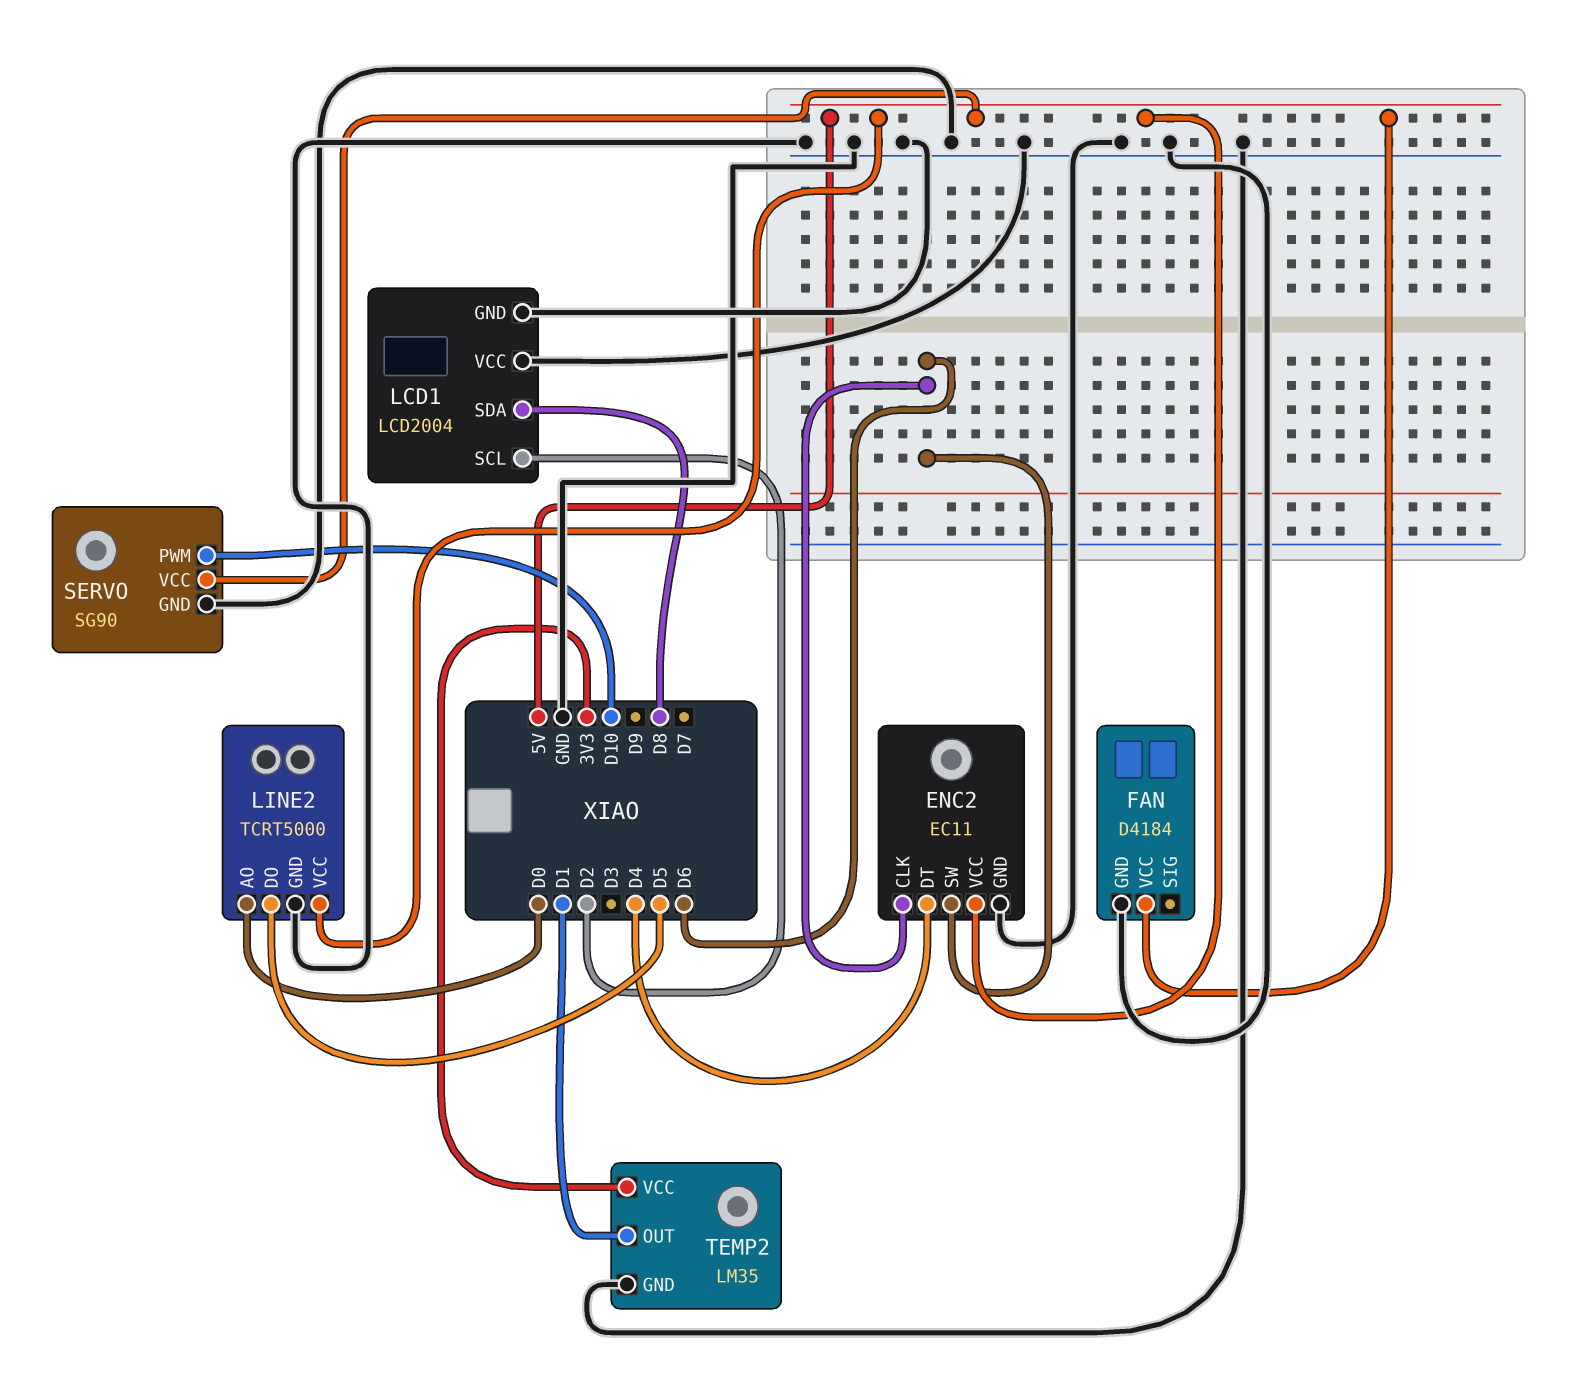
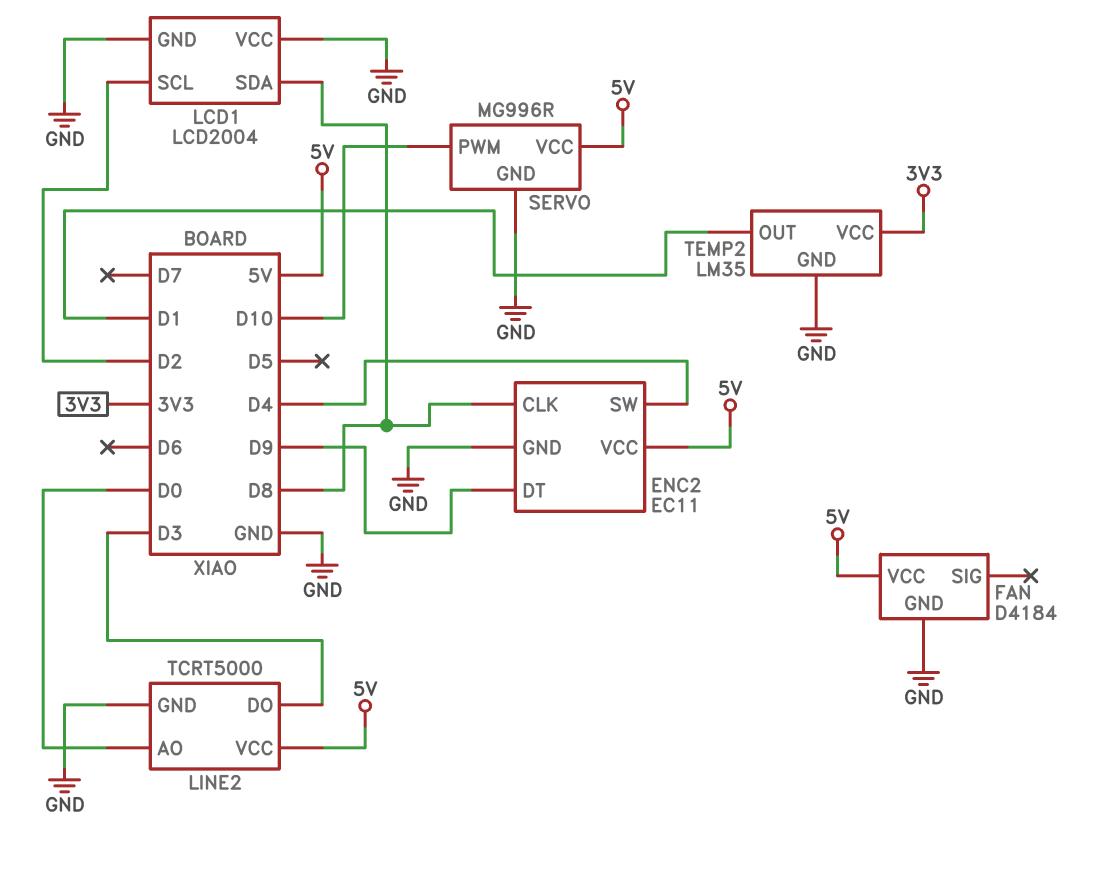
ENC2 pin CLK: D6 -> D8
ENC2 pin DT: D4 -> D9
ENC2 pin SW: D6 -> D4
LINE2 pin DO: D5 -> D3
SERVO: SG90 -> MG996R

